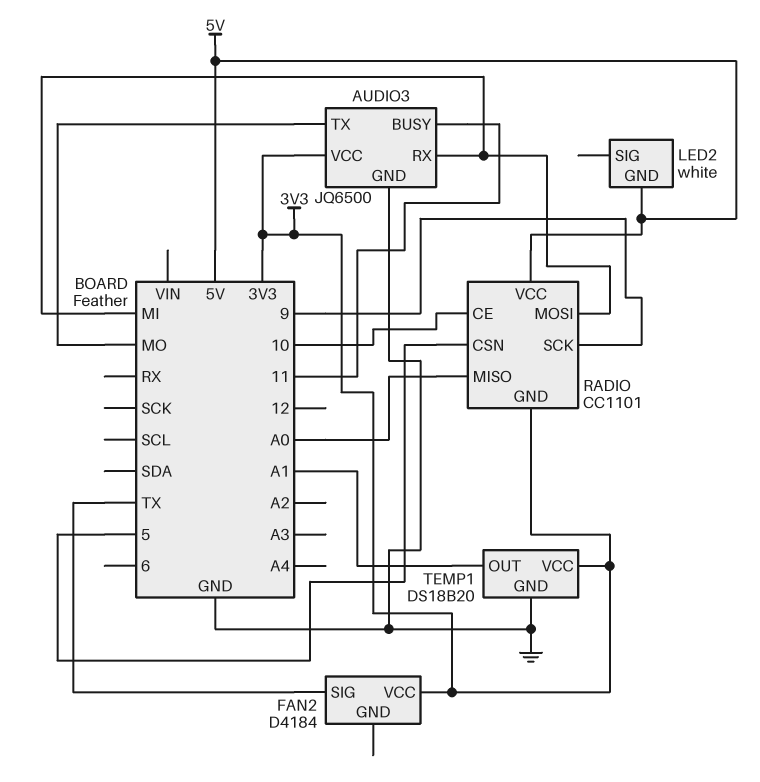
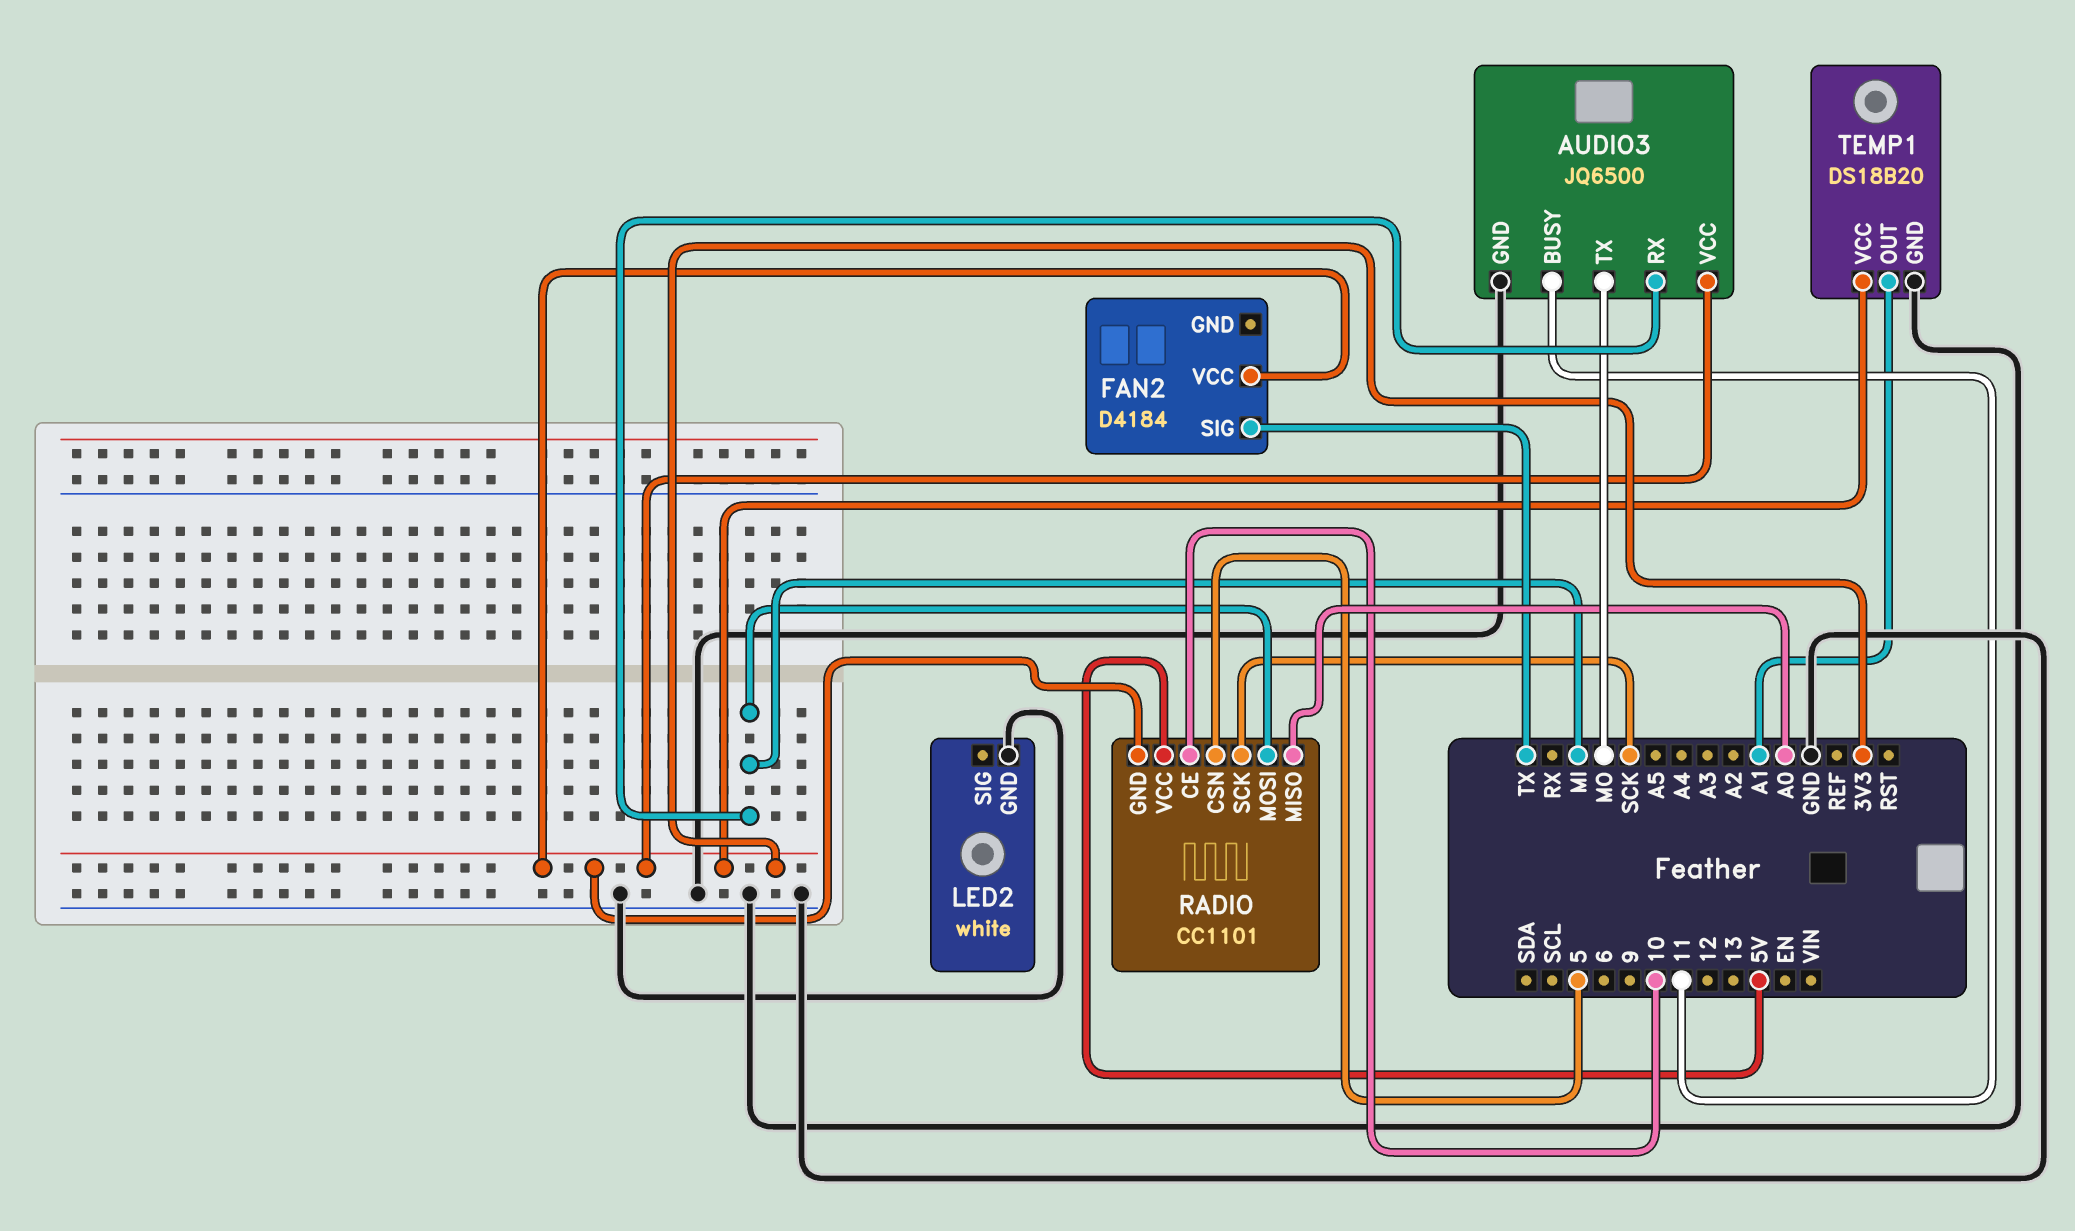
LED2 pin GND: 5V -> GND
RADIO pin SCK: 9 -> SCK

